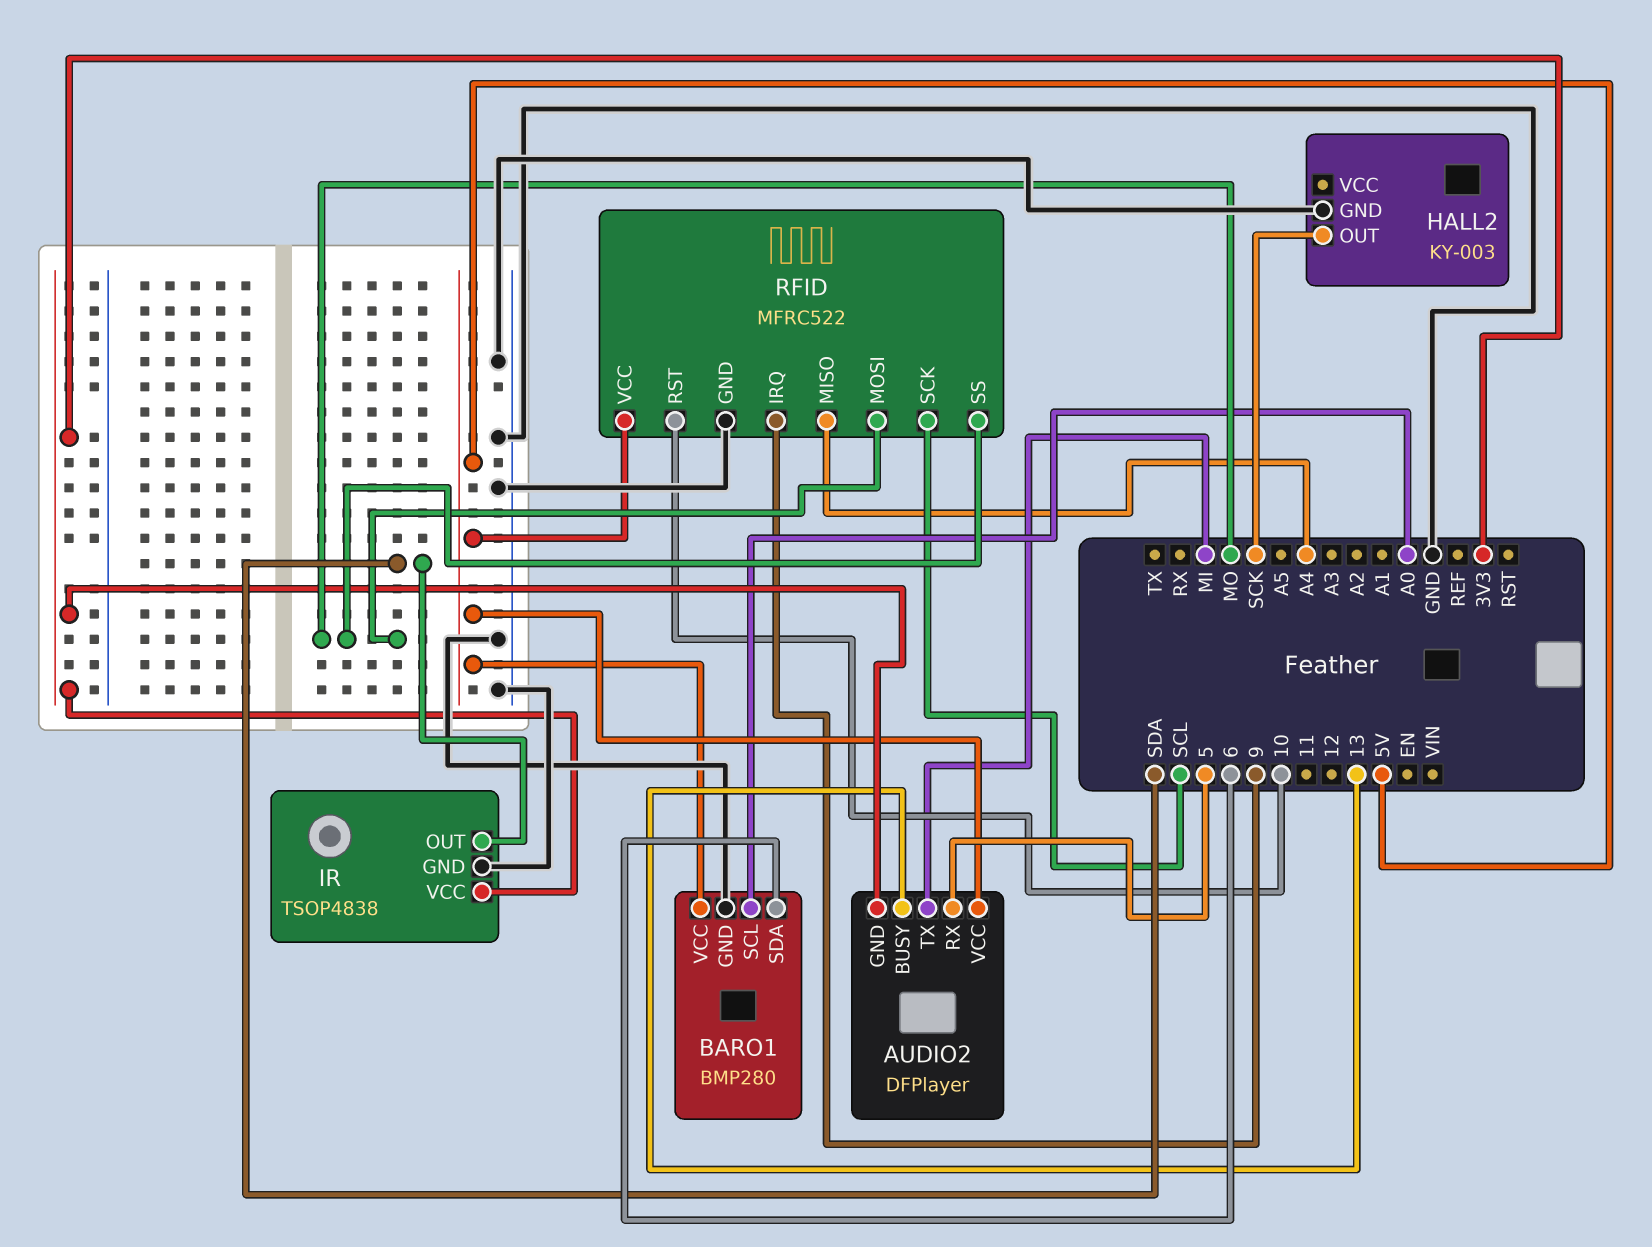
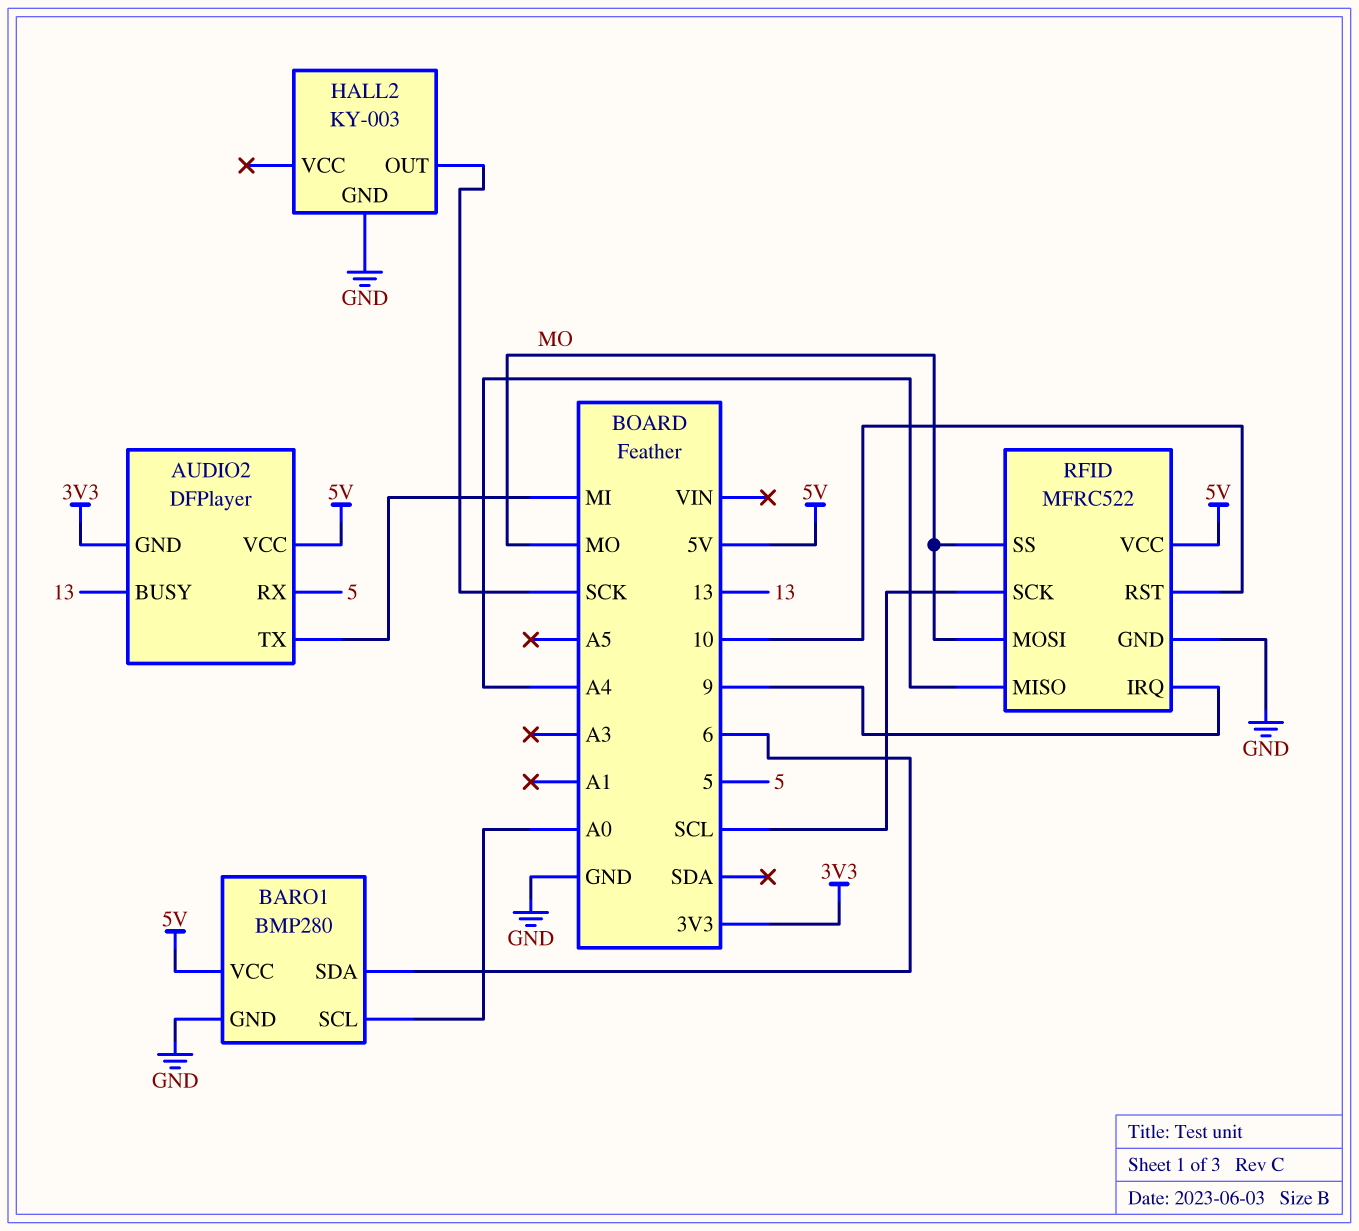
IR: TSOP4838 -> none
IR pin GND: GND -> none
IR pin OUT: SDA -> none
IR pin VCC: 3V3 -> none

